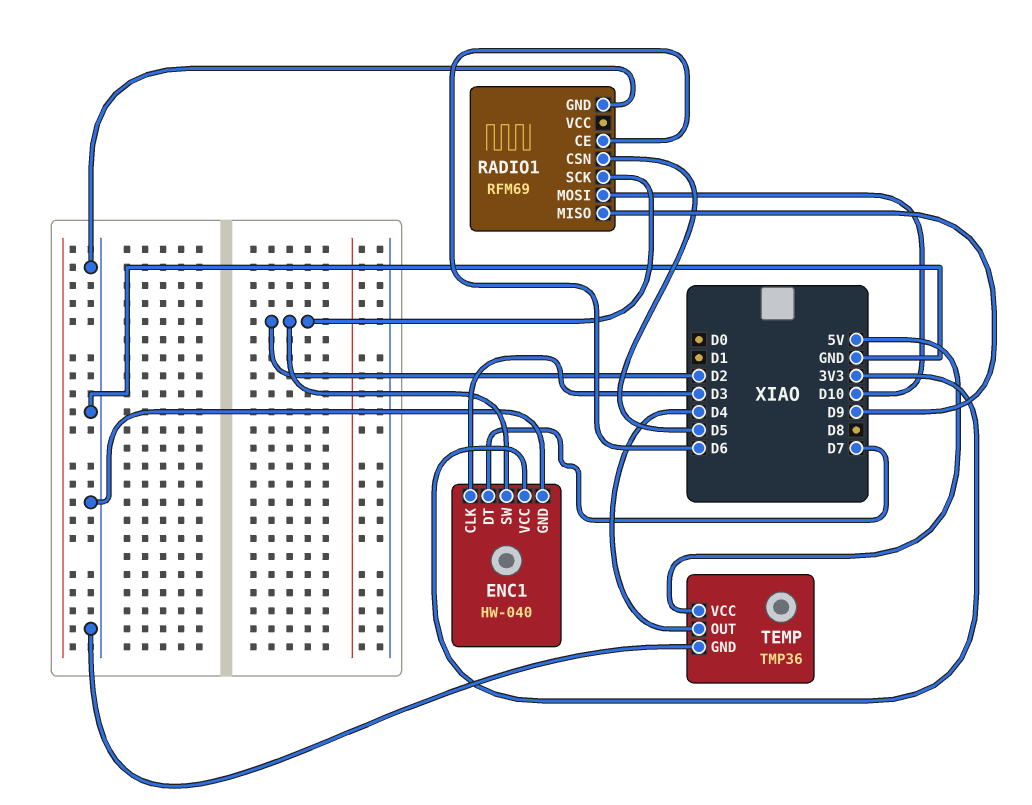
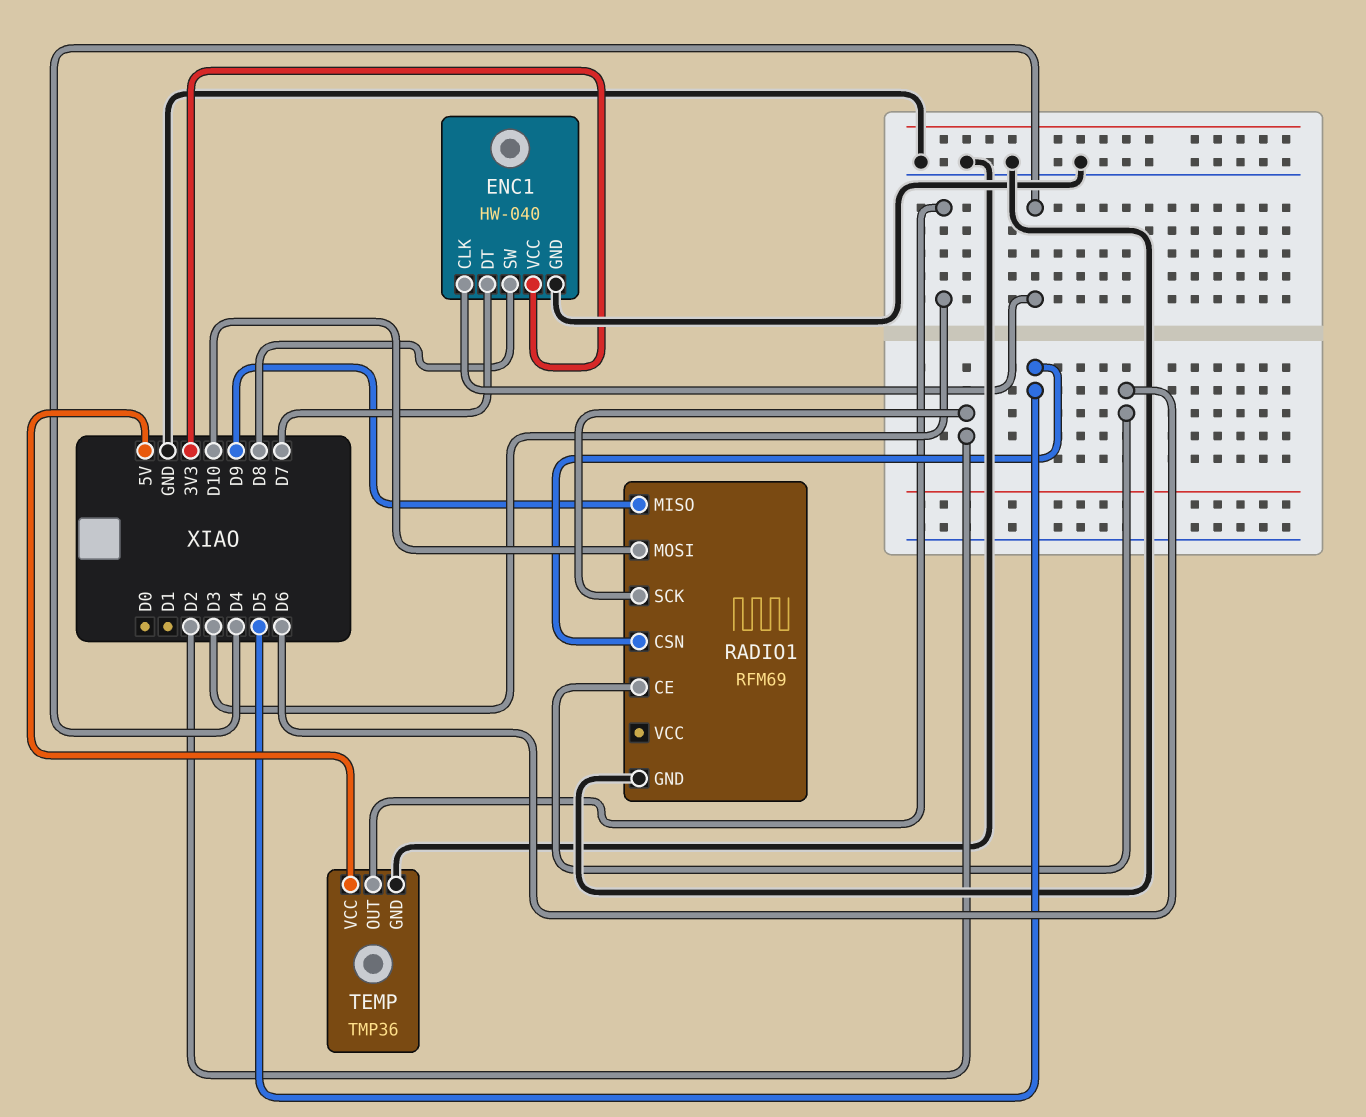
ENC1 pin CLK: D3 -> D4
ENC1 pin SW: D2 -> D8
TEMP pin OUT: D4 -> D3

